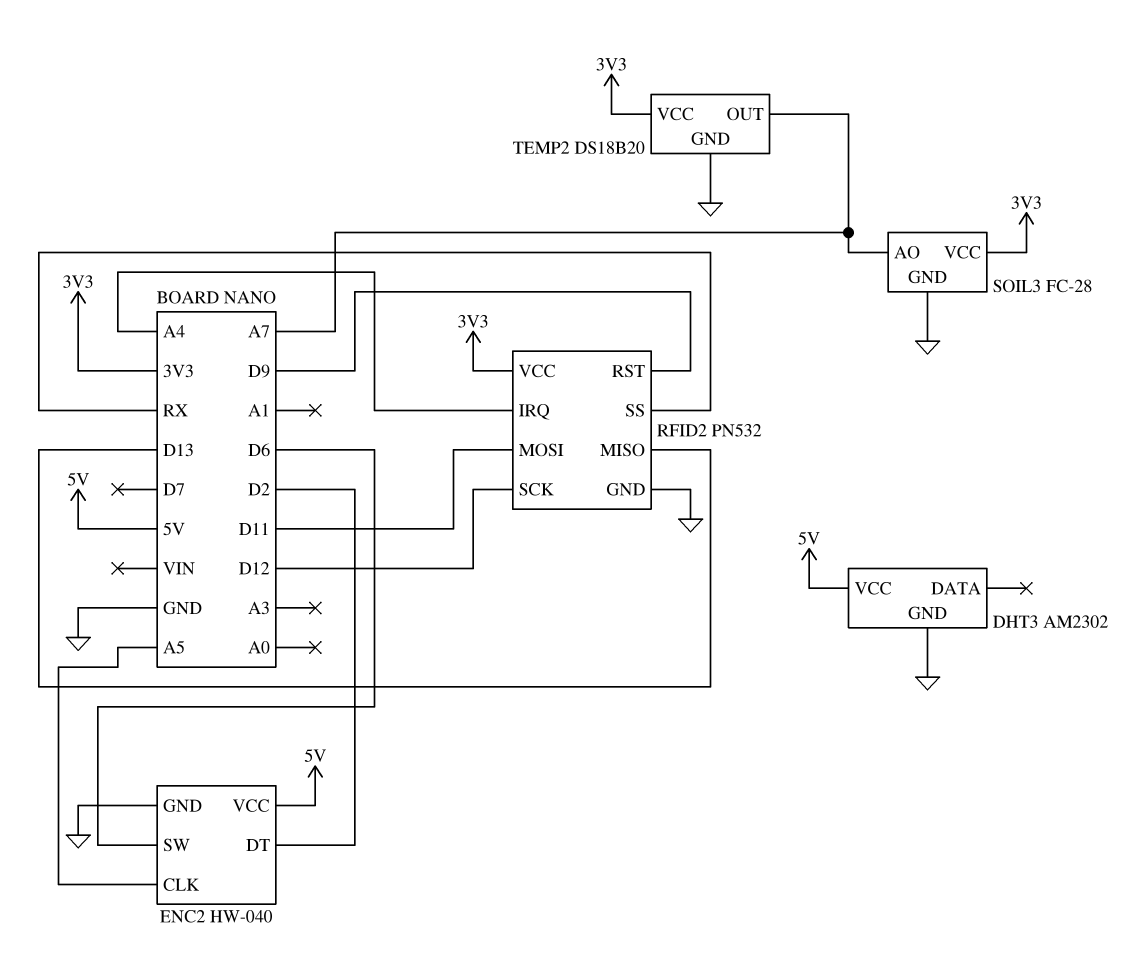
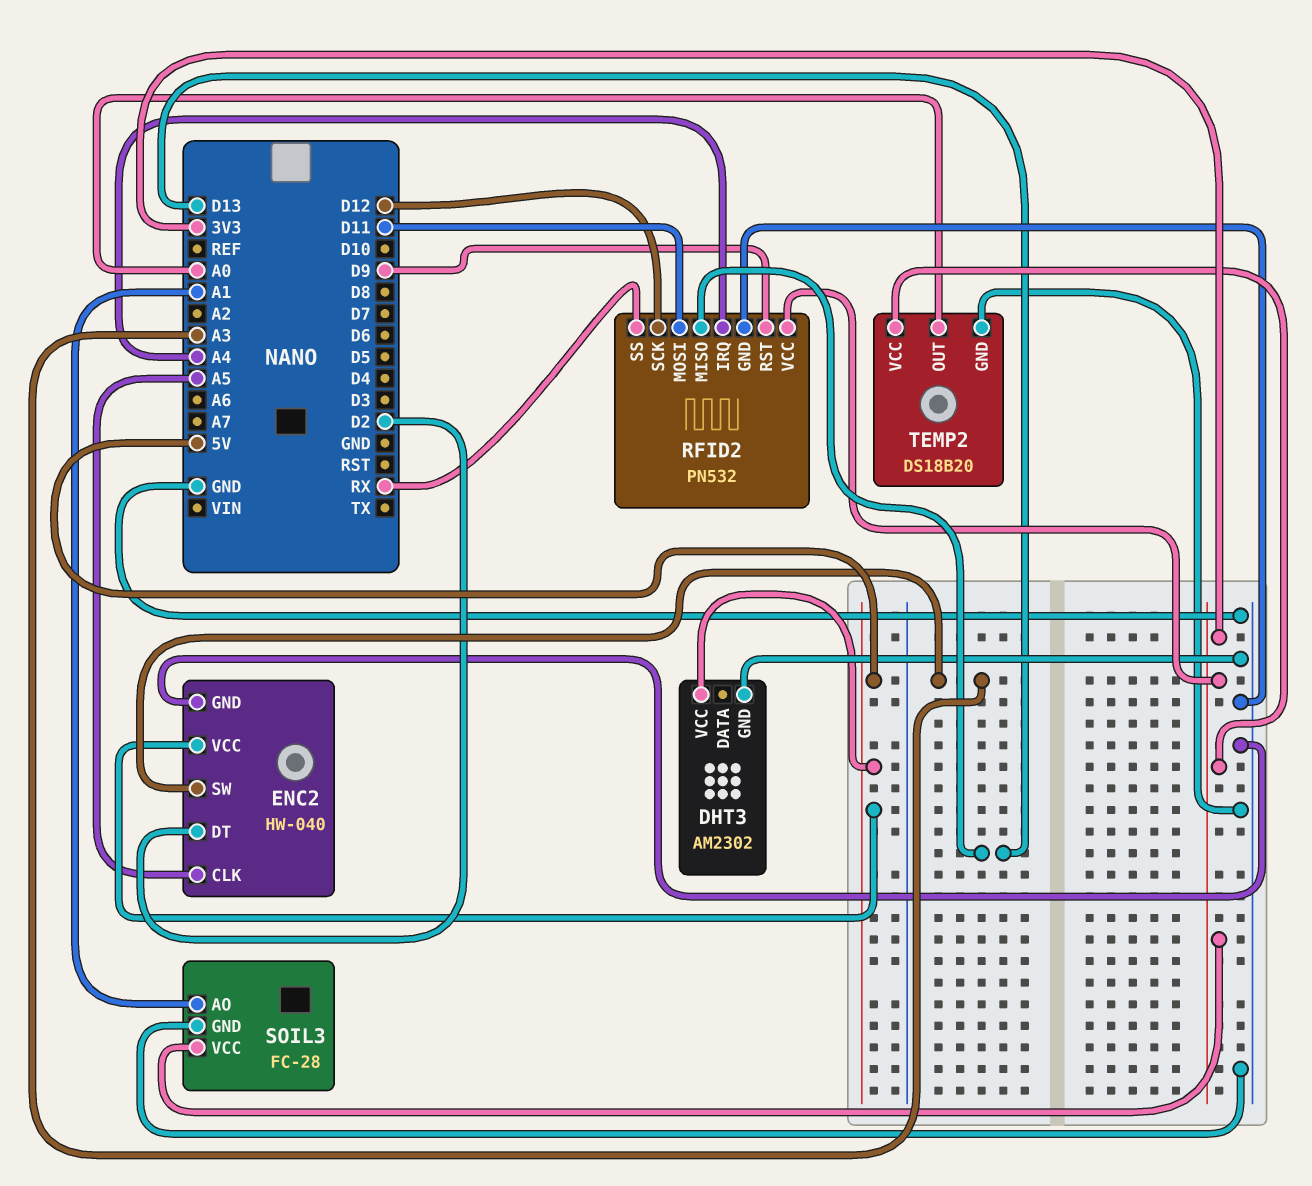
ENC2 pin SW: D6 -> A3
SOIL3 pin AO: A7 -> A1
TEMP2 pin OUT: A7 -> A0

